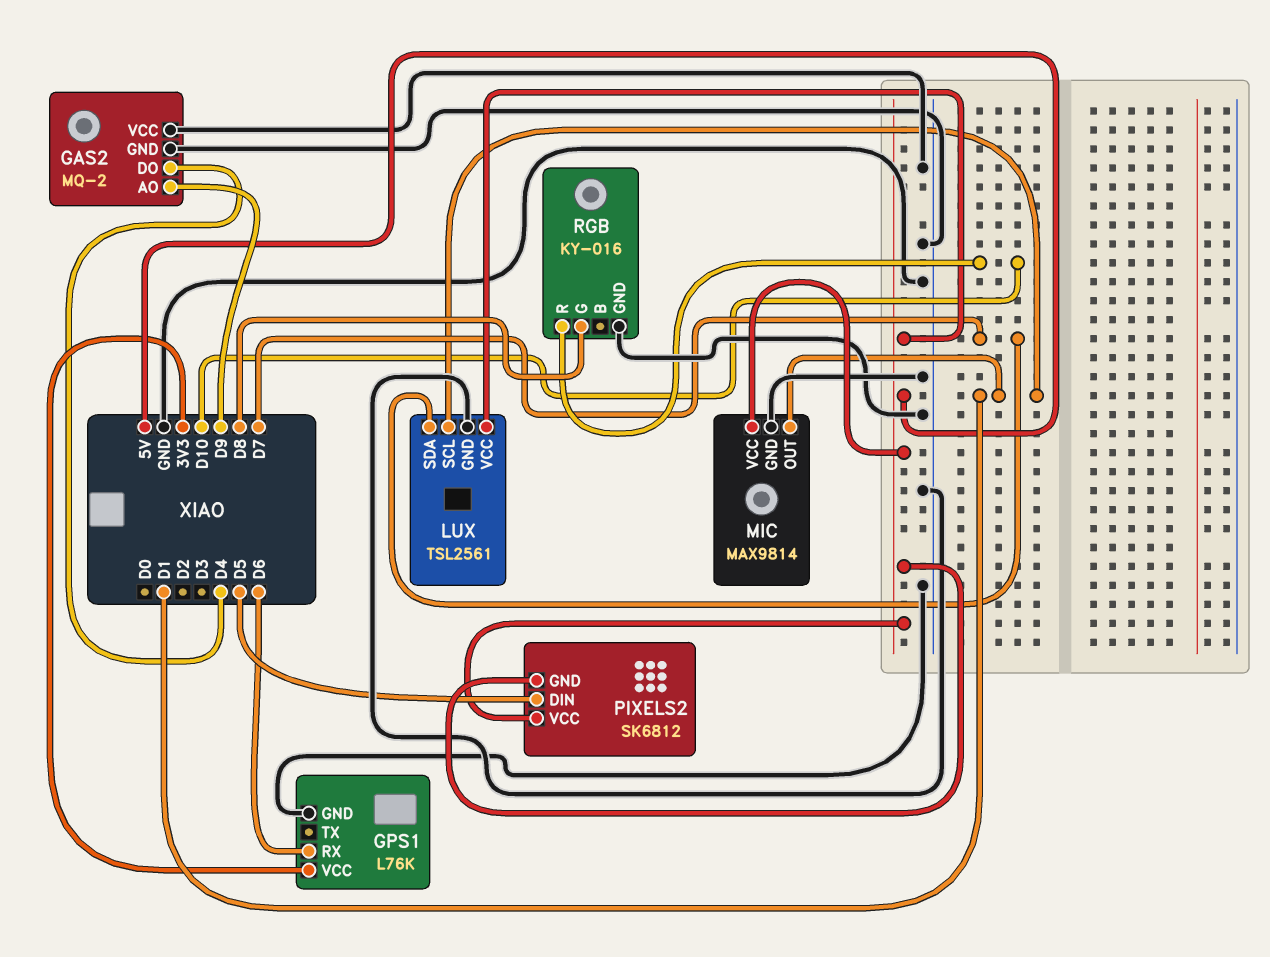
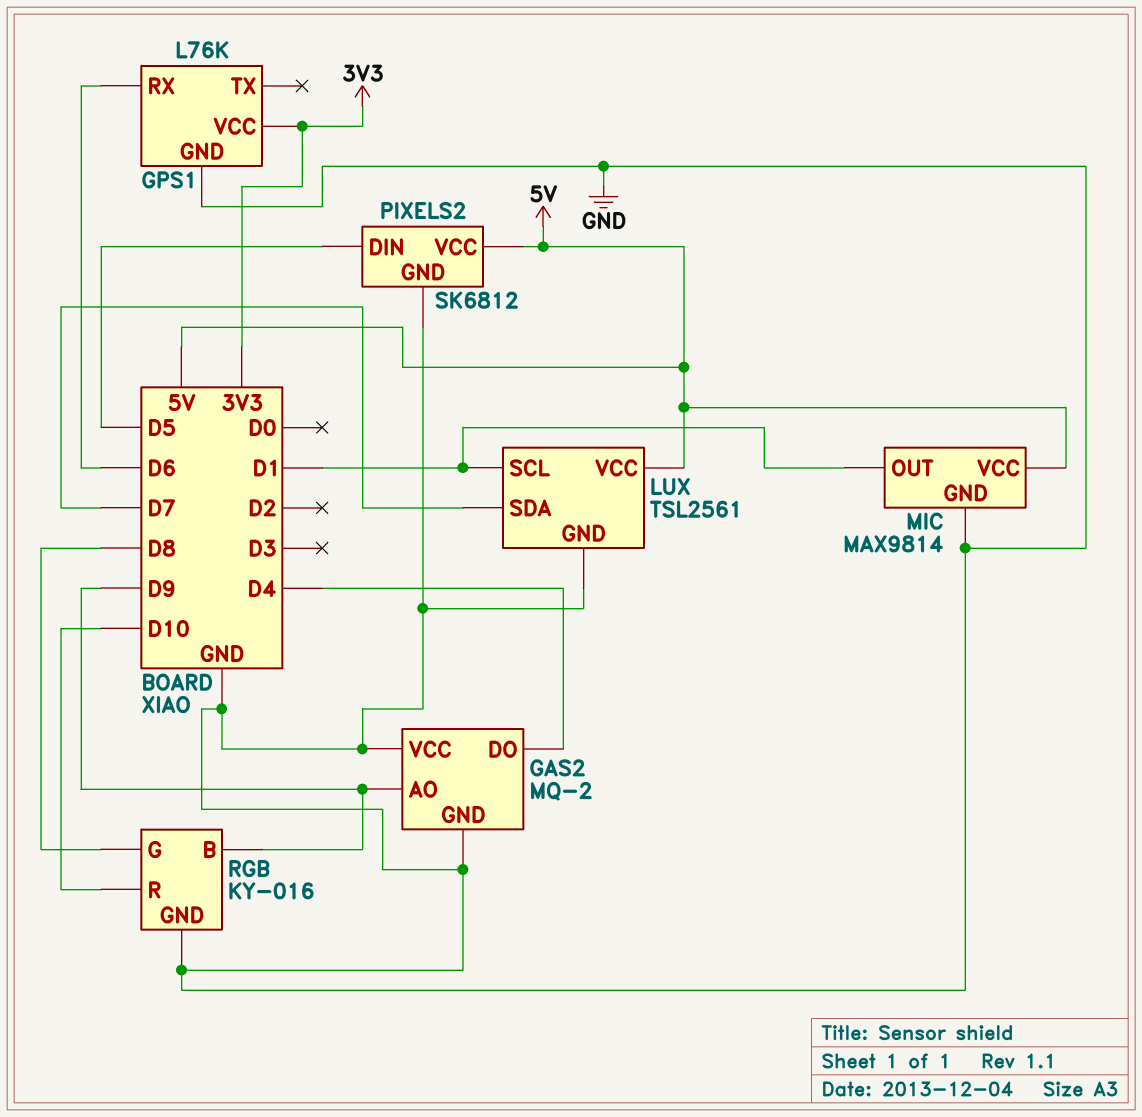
PIXELS2 pin GND: 5V -> GND
RGB pin B: none -> D9

